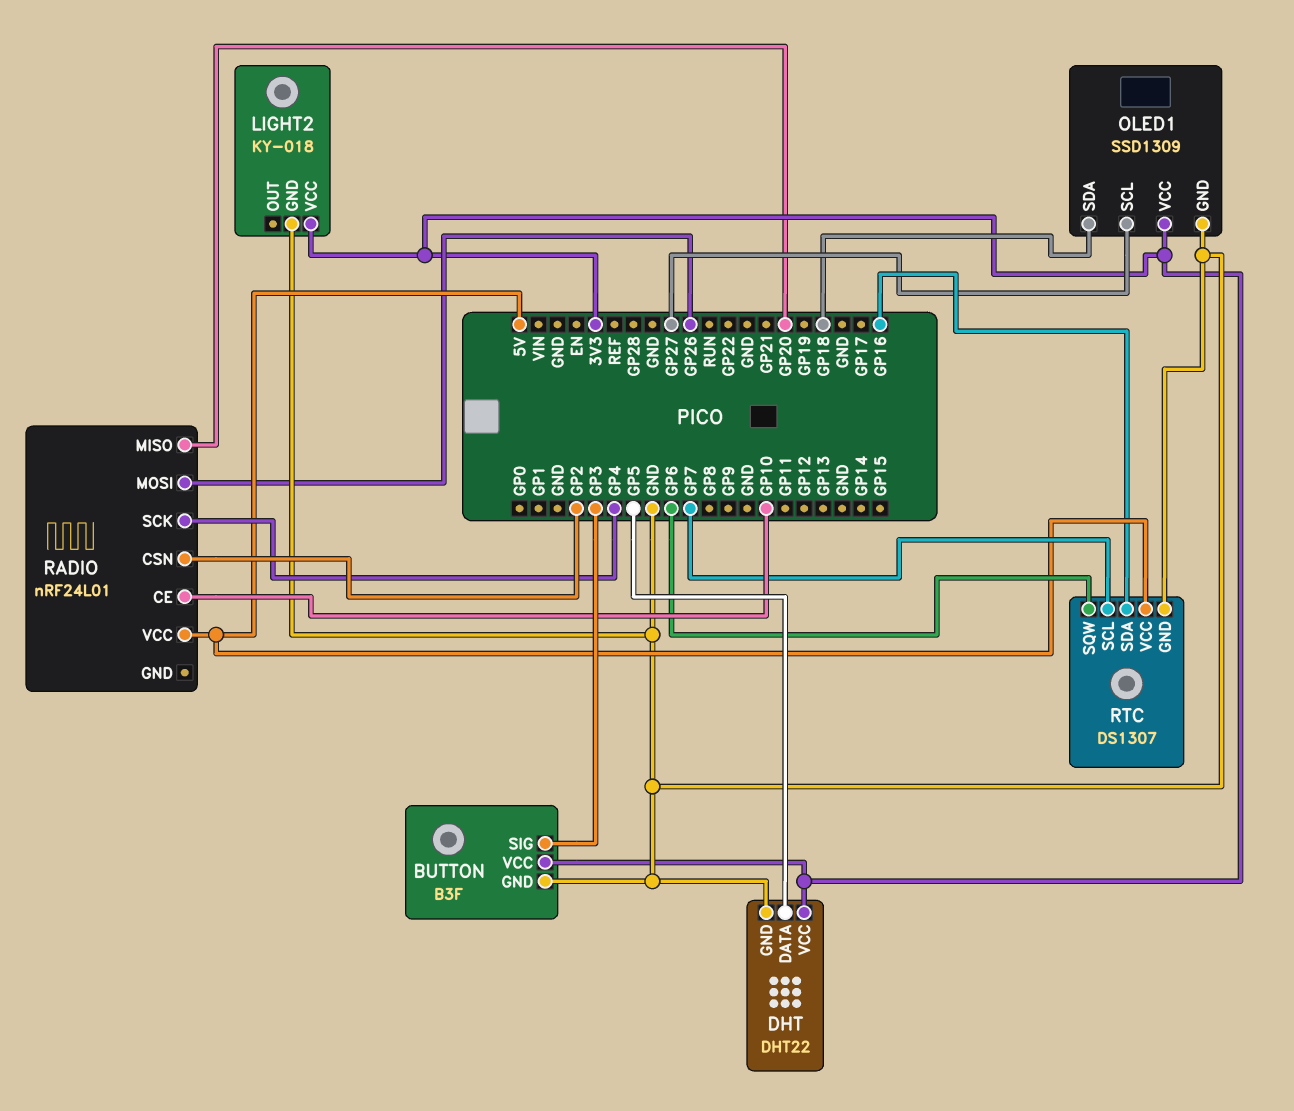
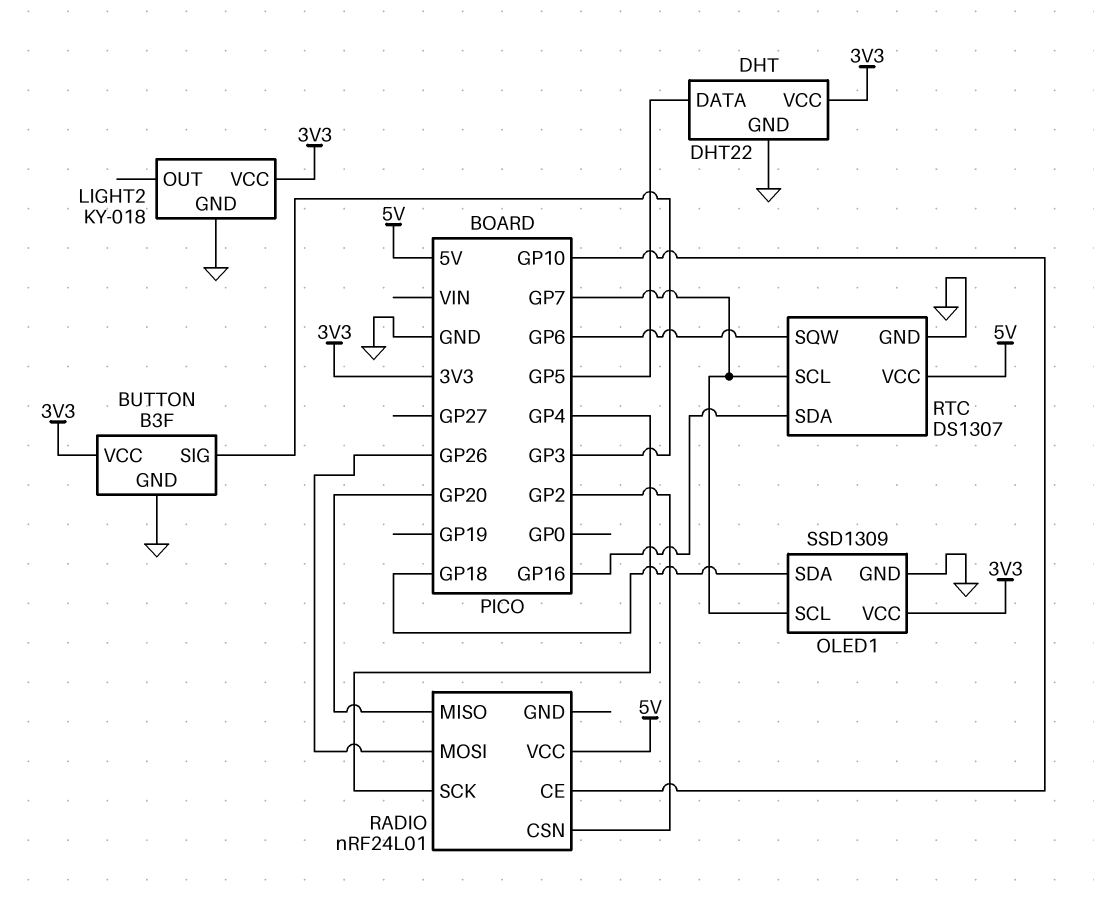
OLED1 pin SCL: GP27 -> GP7

